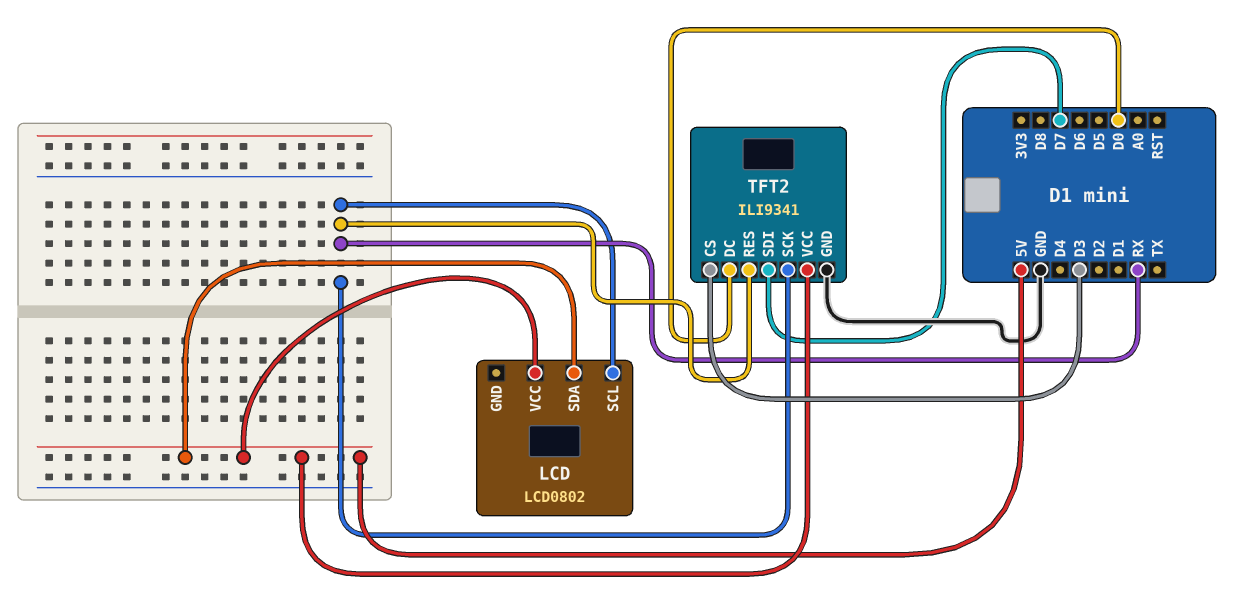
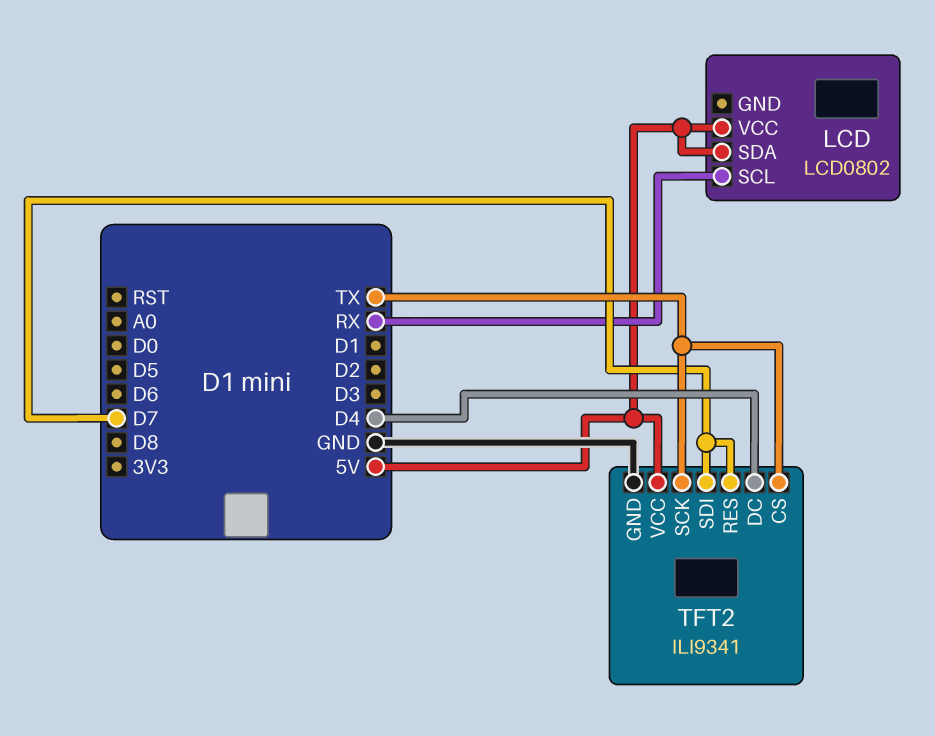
TFT2 pin CS: D3 -> TX
TFT2 pin DC: D0 -> D4
TFT2 pin RES: RX -> D7
TFT2 pin SCK: RX -> TX

